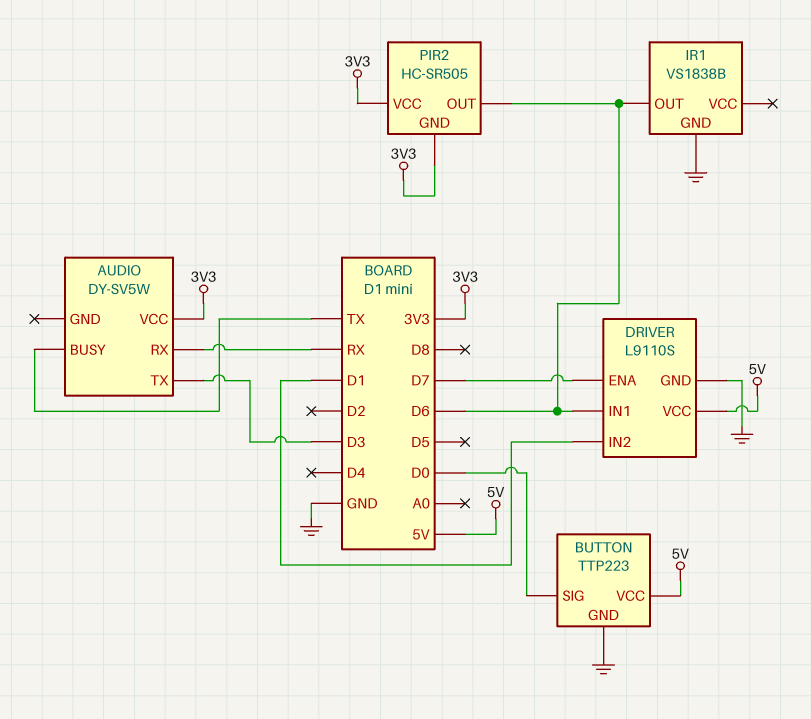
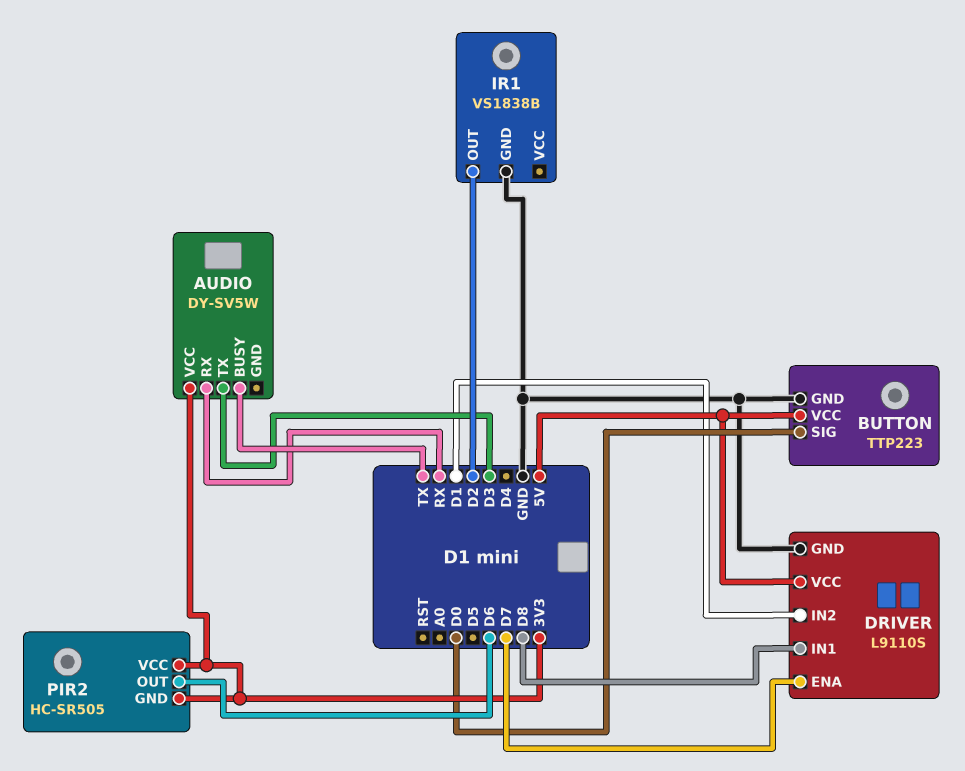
DRIVER pin IN1: D6 -> D8
IR1 pin OUT: D6 -> D2

